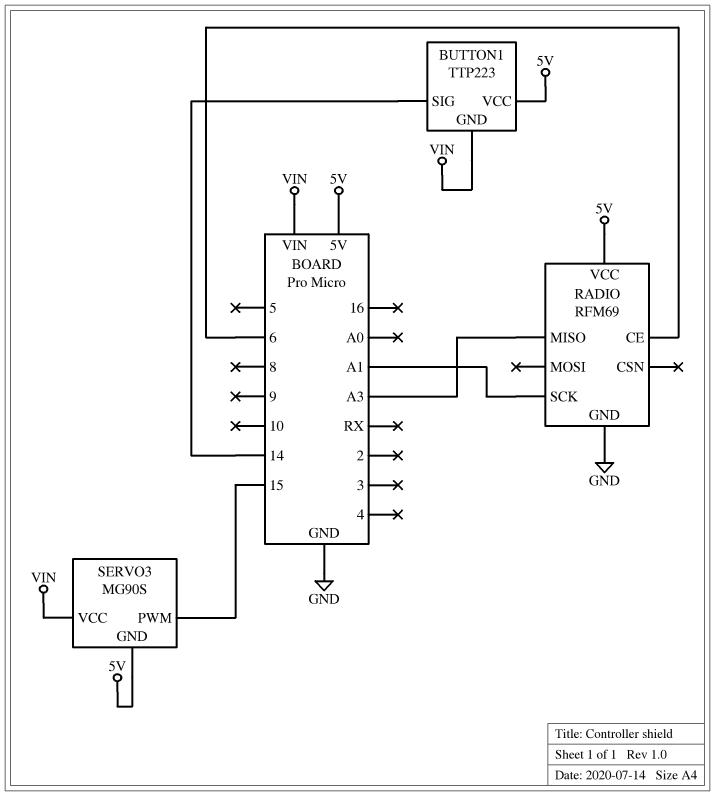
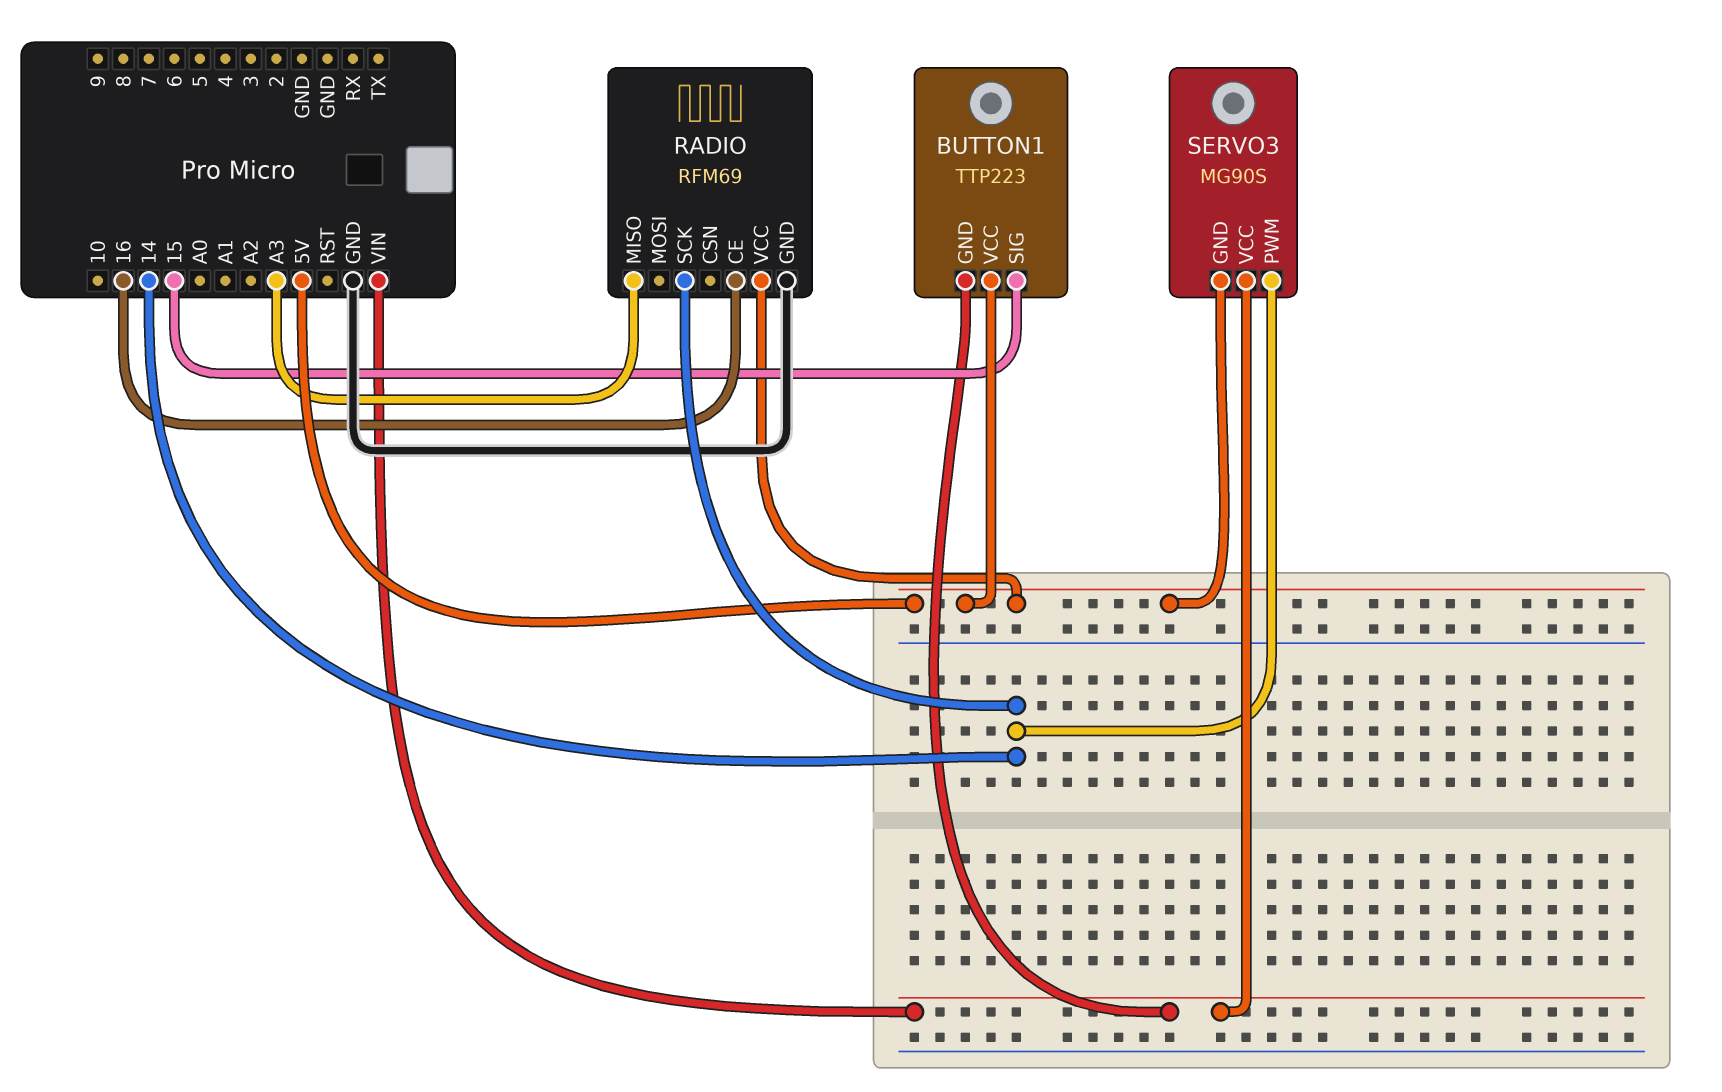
BUTTON1 pin SIG: 14 -> 15
RADIO pin CE: 6 -> 16
RADIO pin SCK: A1 -> 14
SERVO3 pin PWM: 15 -> 14

